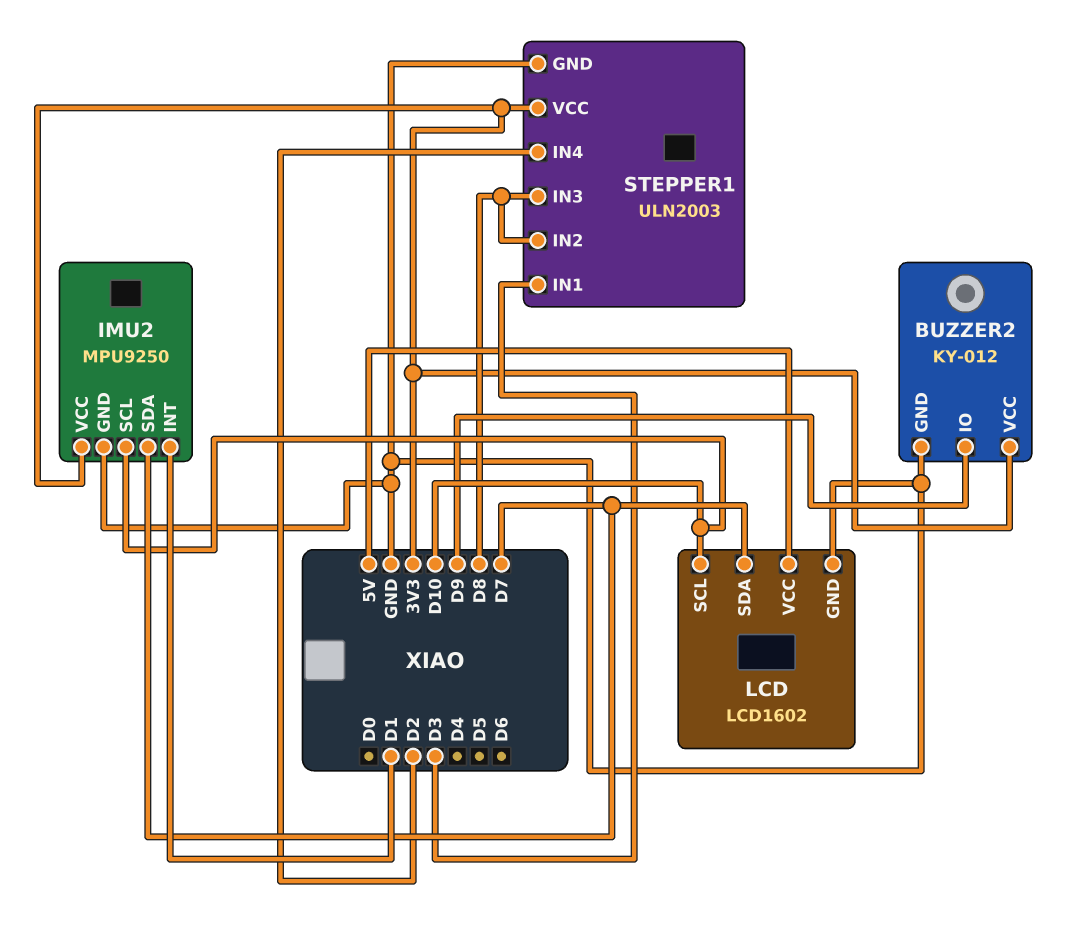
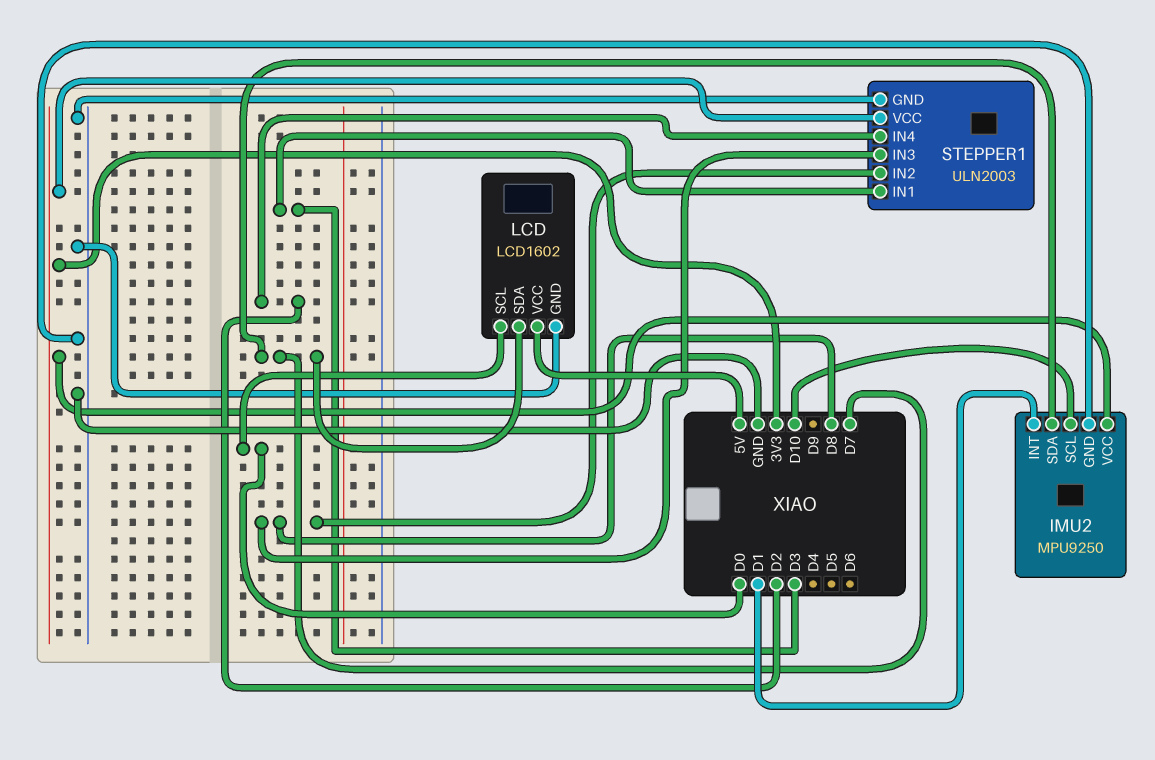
BUZZER2: KY-012 -> none
BUZZER2 pin GND: GND -> none
BUZZER2 pin IO: D9 -> none
BUZZER2 pin VCC: 3V3 -> none
LCD pin SCL: D10 -> D0

